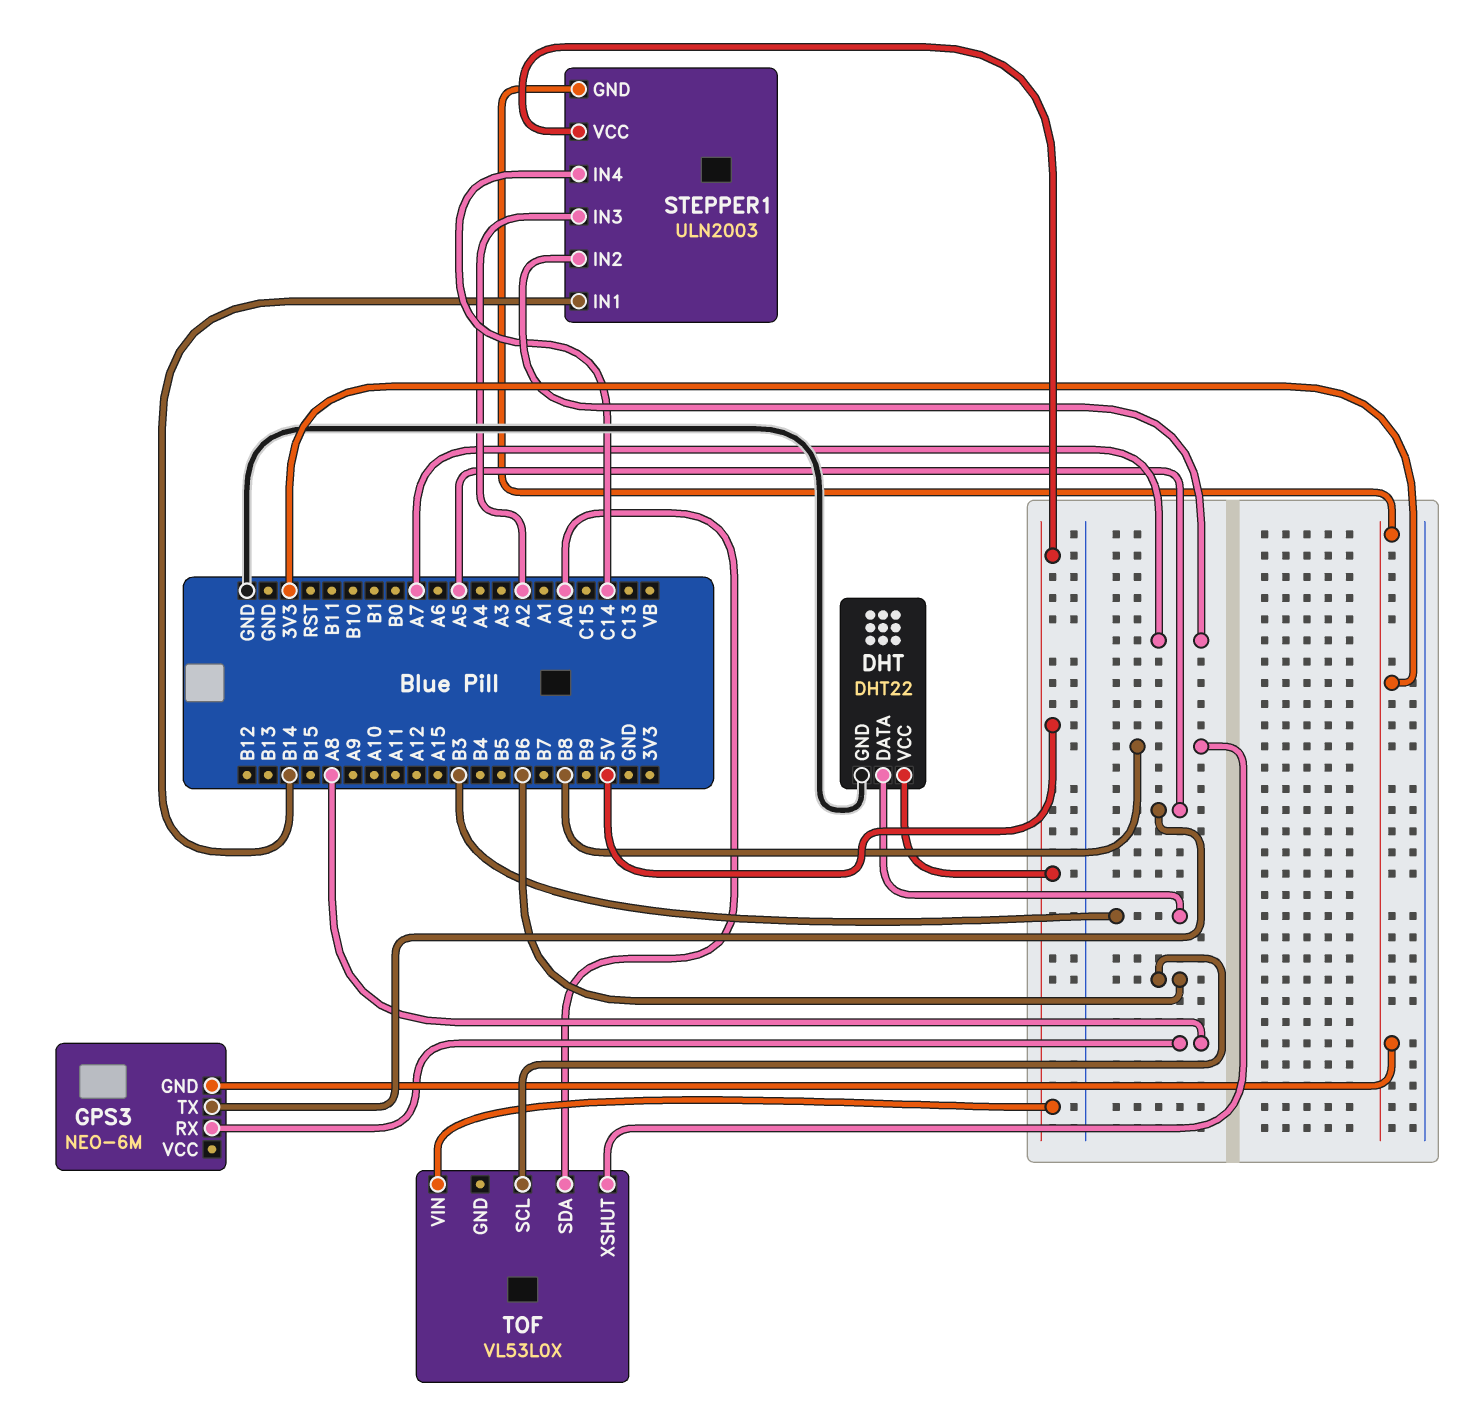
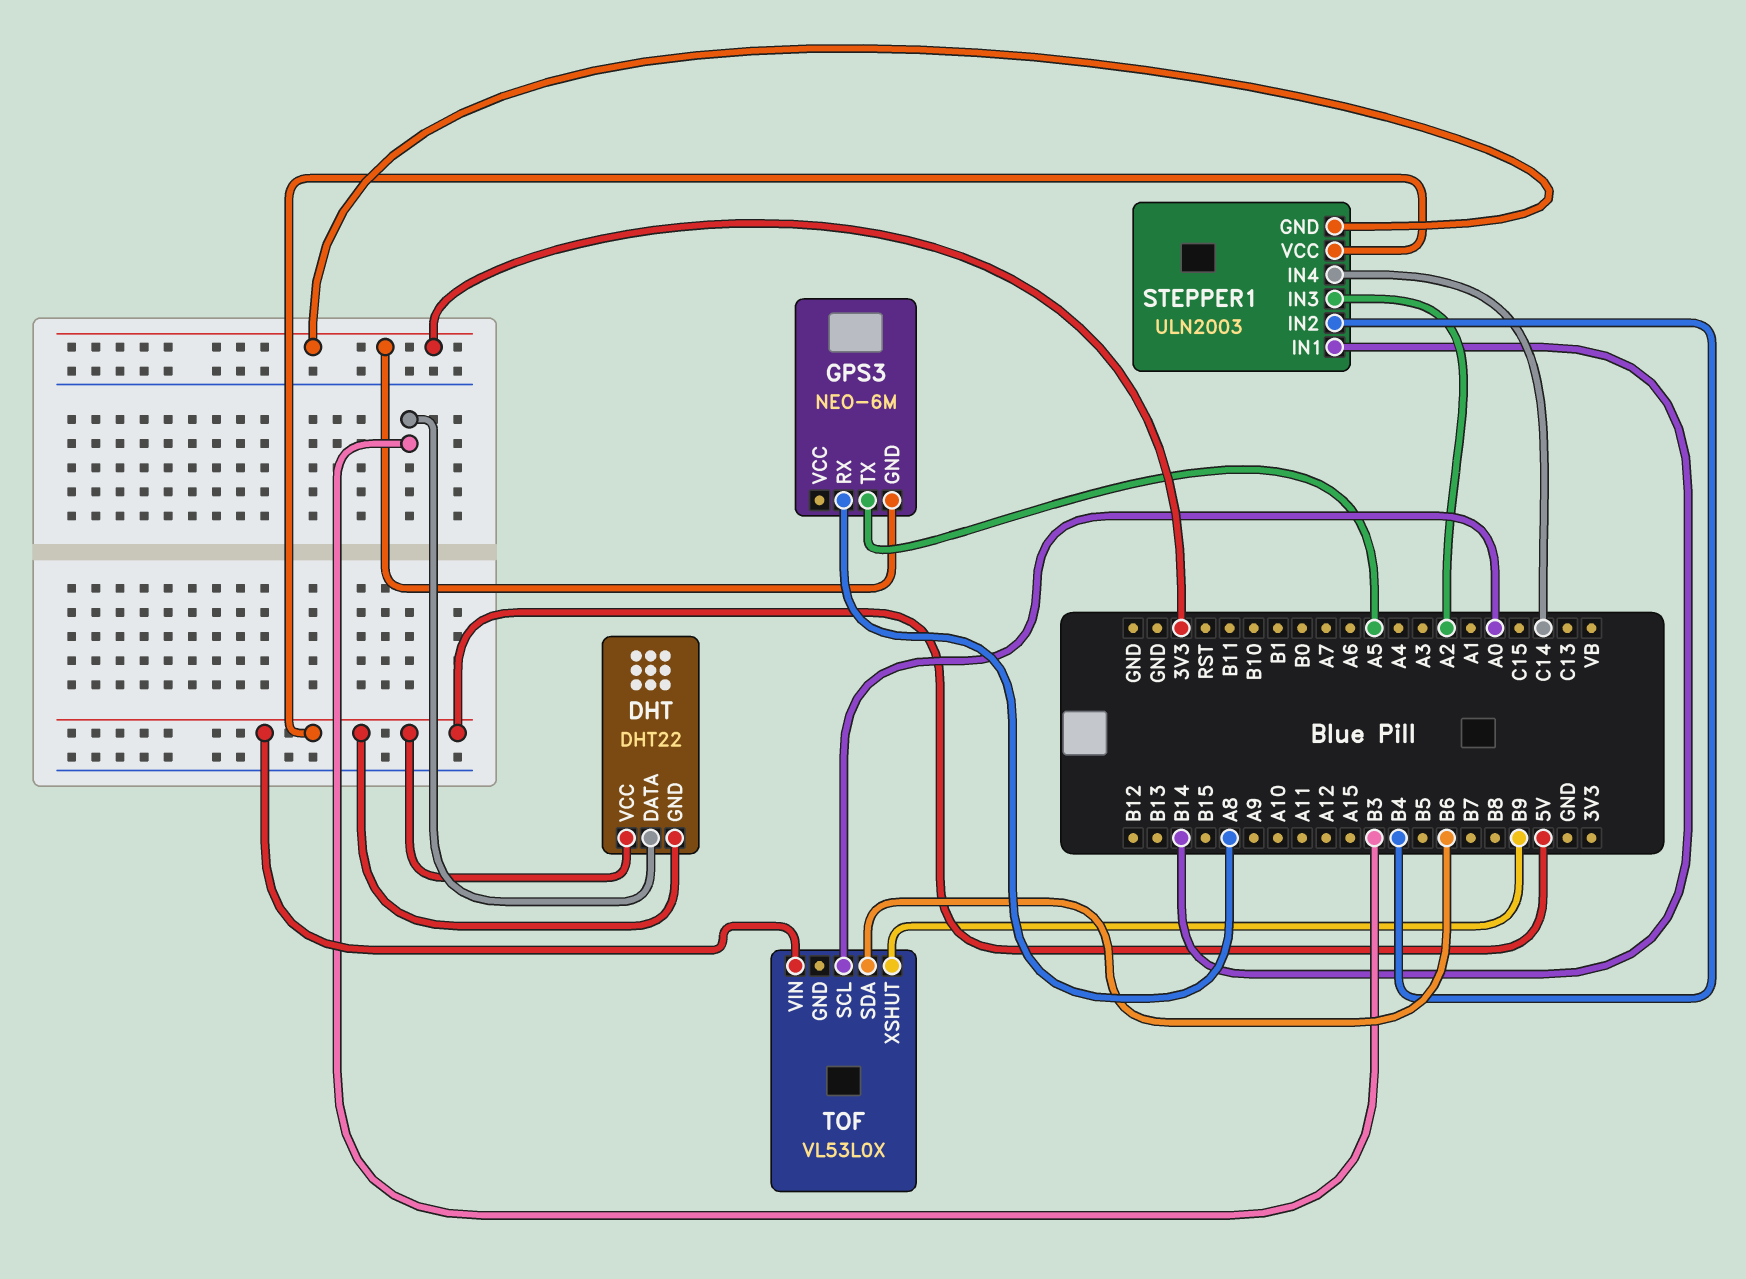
DHT pin GND: GND -> 5V
STEPPER1 pin IN2: A7 -> B4
TOF pin SCL: B6 -> A0
TOF pin SDA: A0 -> B6
TOF pin XSHUT: B8 -> B9

